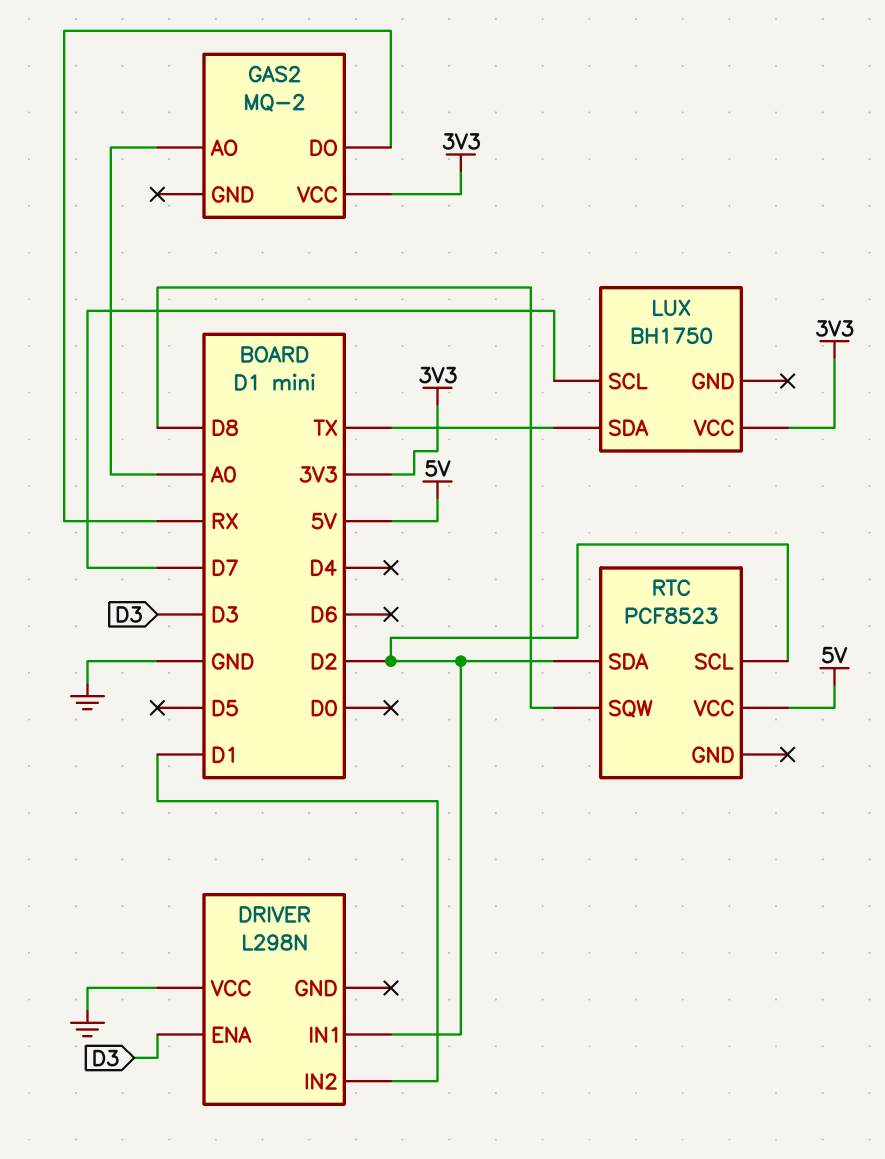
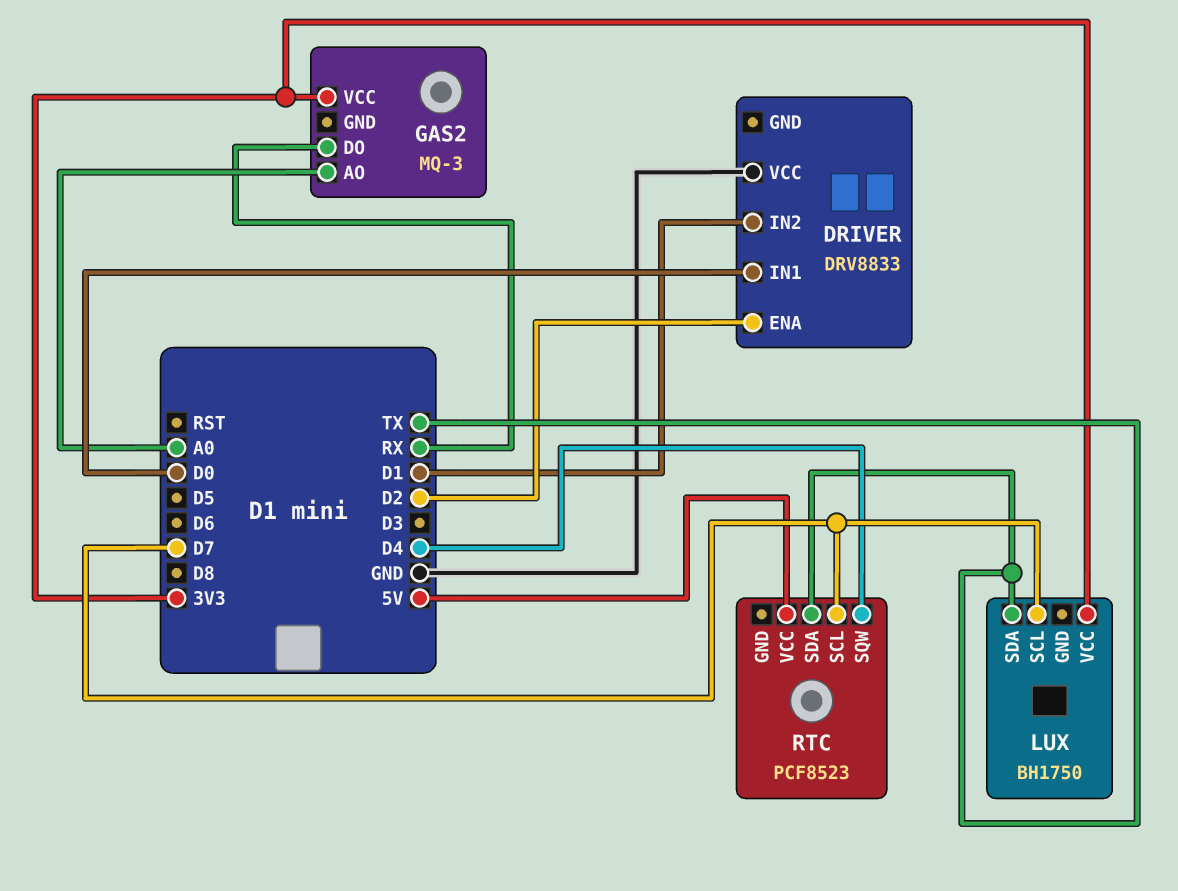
DRIVER: L298N -> DRV8833
DRIVER pin ENA: D3 -> D2
DRIVER pin IN1: D2 -> D0
GAS2: MQ-2 -> MQ-3
RTC pin SCL: D2 -> D7
RTC pin SDA: D2 -> TX
RTC pin SQW: D8 -> D4

